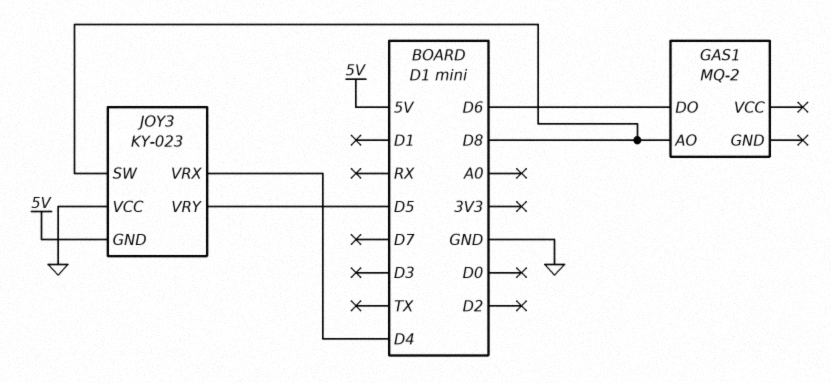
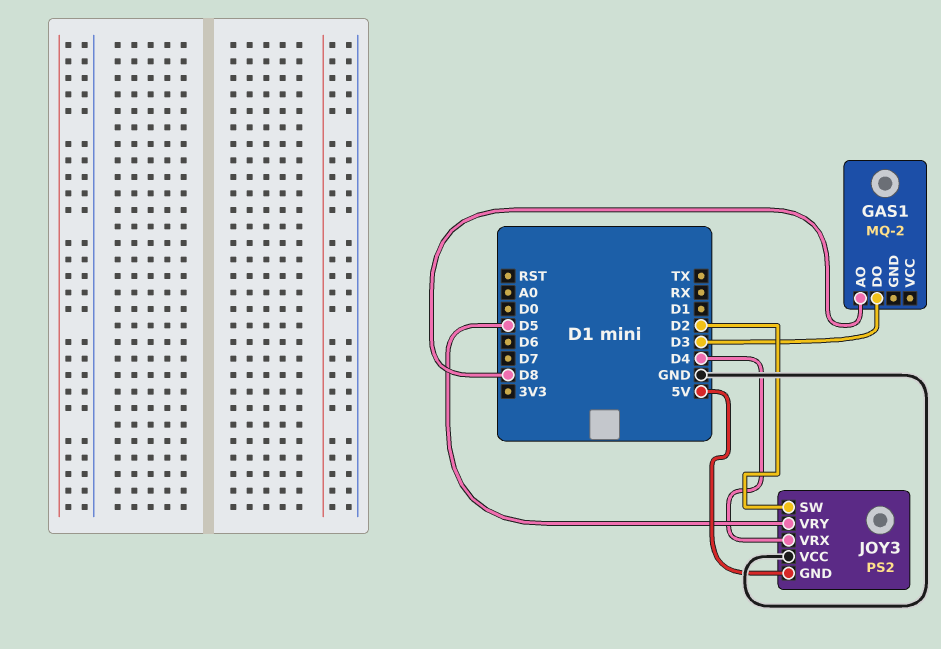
GAS1 pin DO: D6 -> D3
JOY3: KY-023 -> PS2
JOY3 pin SW: D8 -> D2

